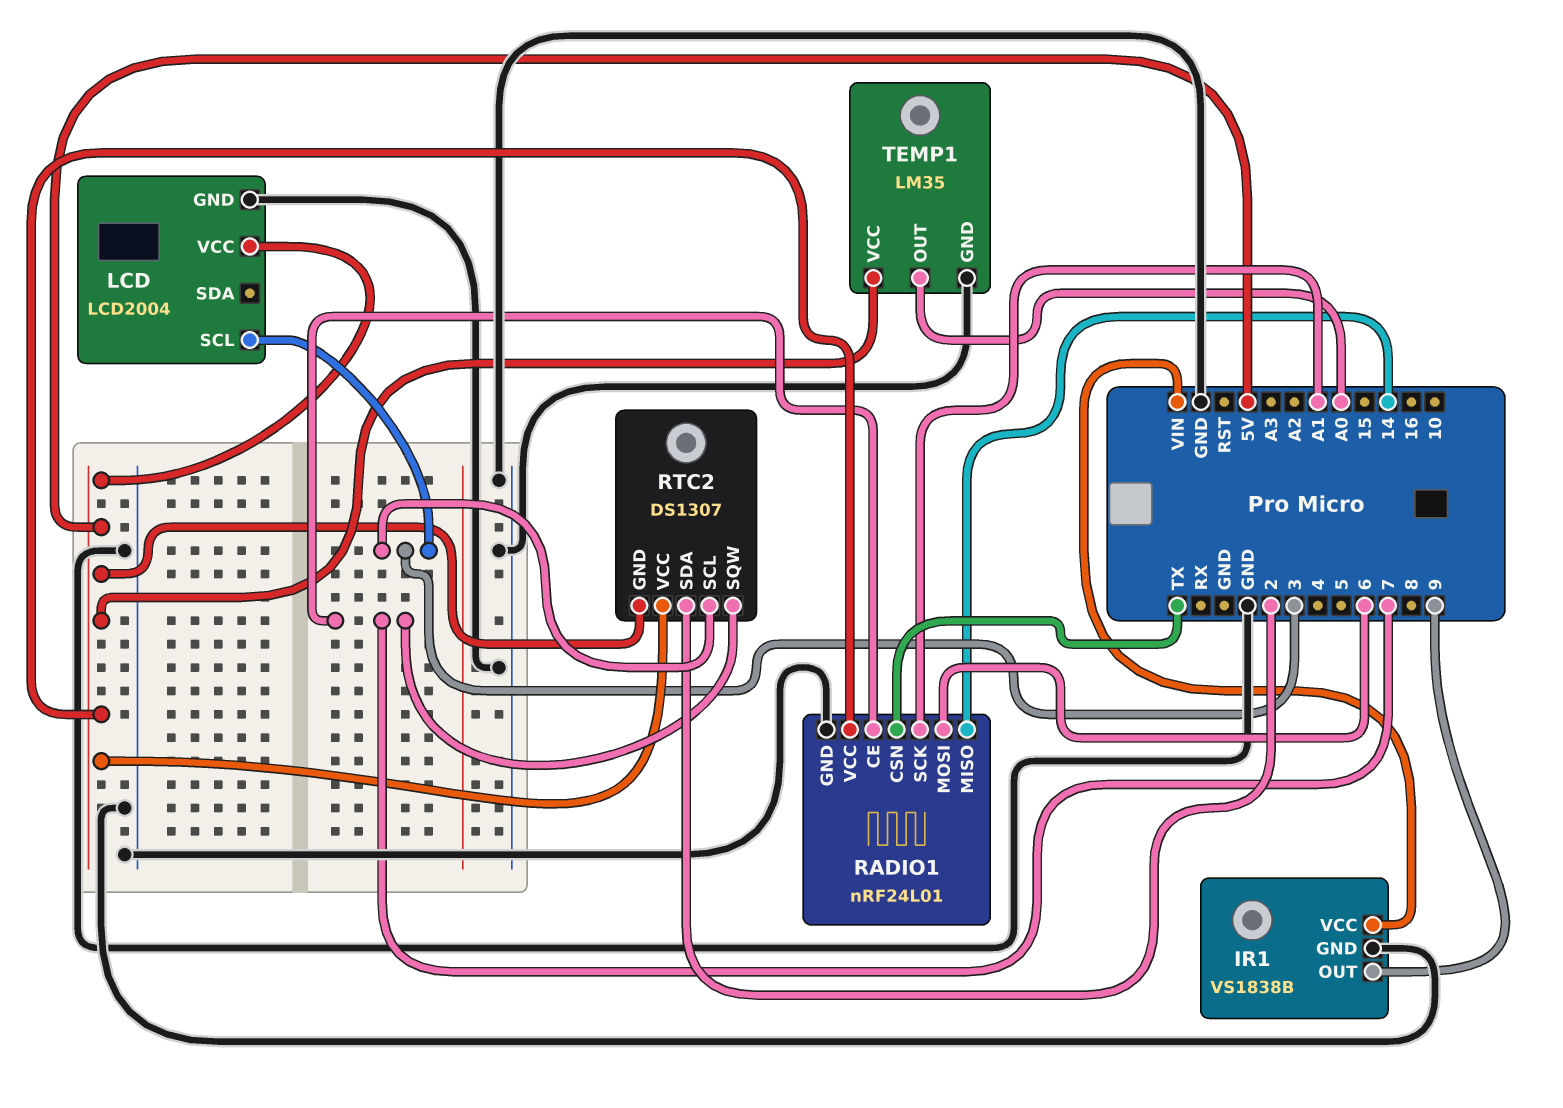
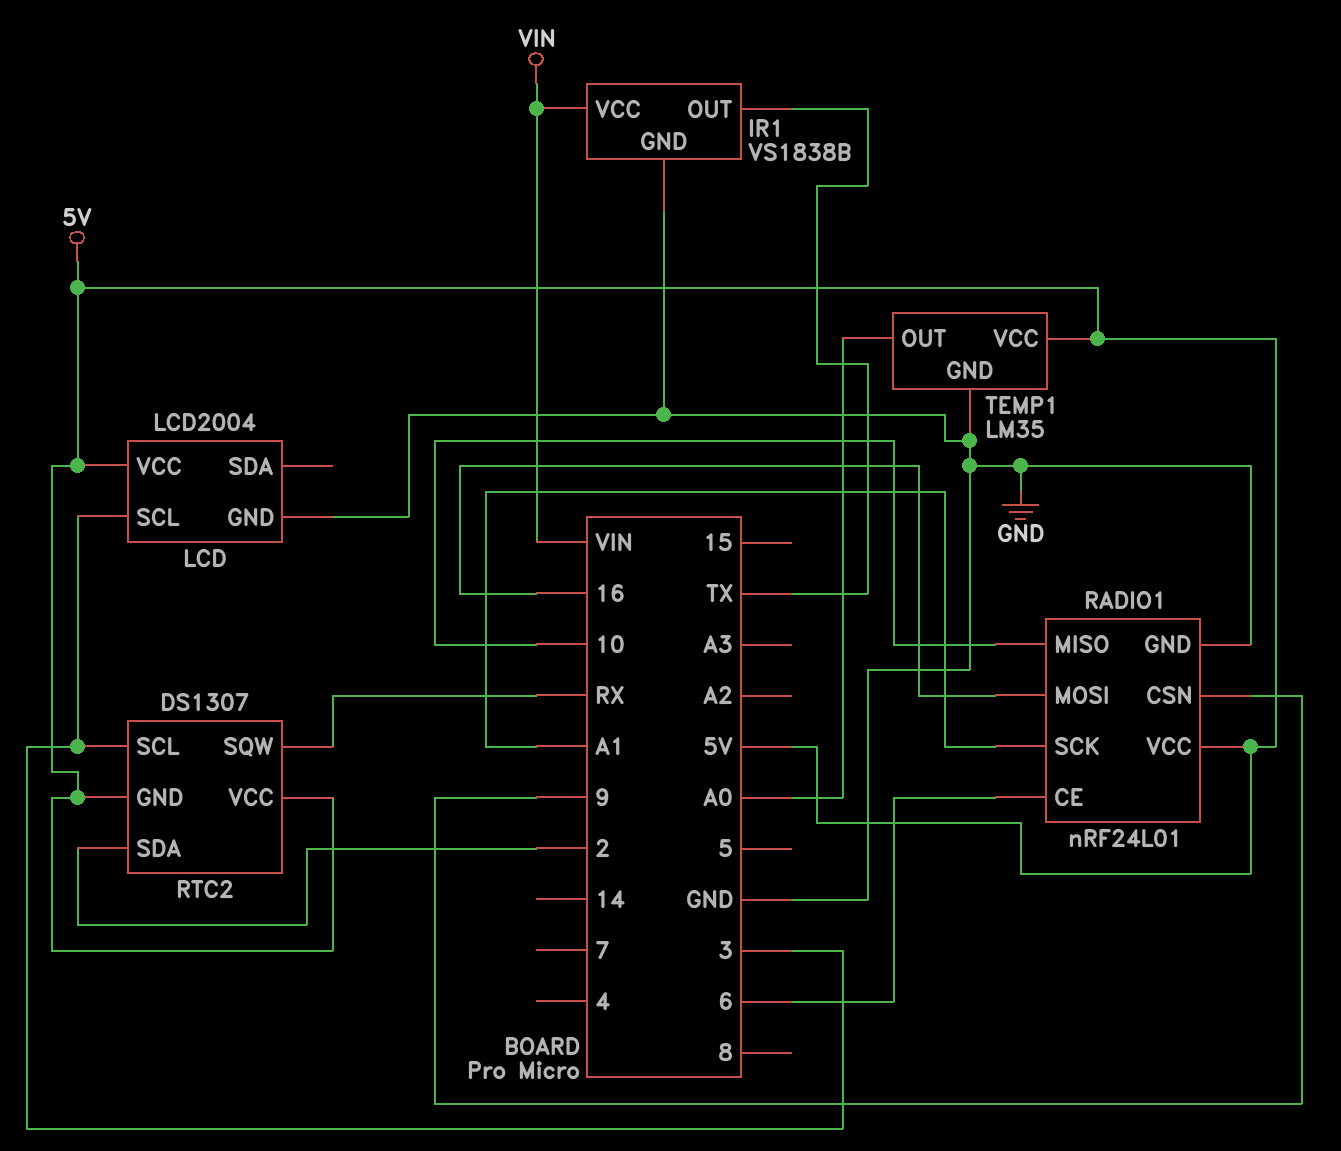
IR1 pin OUT: 9 -> TX
RADIO1 pin CE: 7 -> 6
RADIO1 pin CSN: TX -> 9
RADIO1 pin MISO: 14 -> 10
RADIO1 pin MOSI: 6 -> 16
RTC2 pin SQW: 7 -> RX

